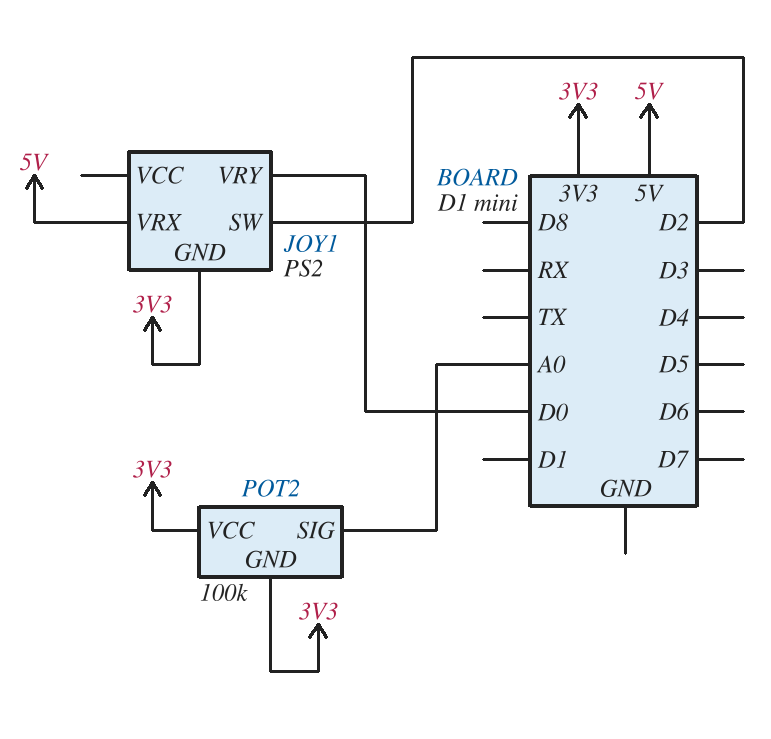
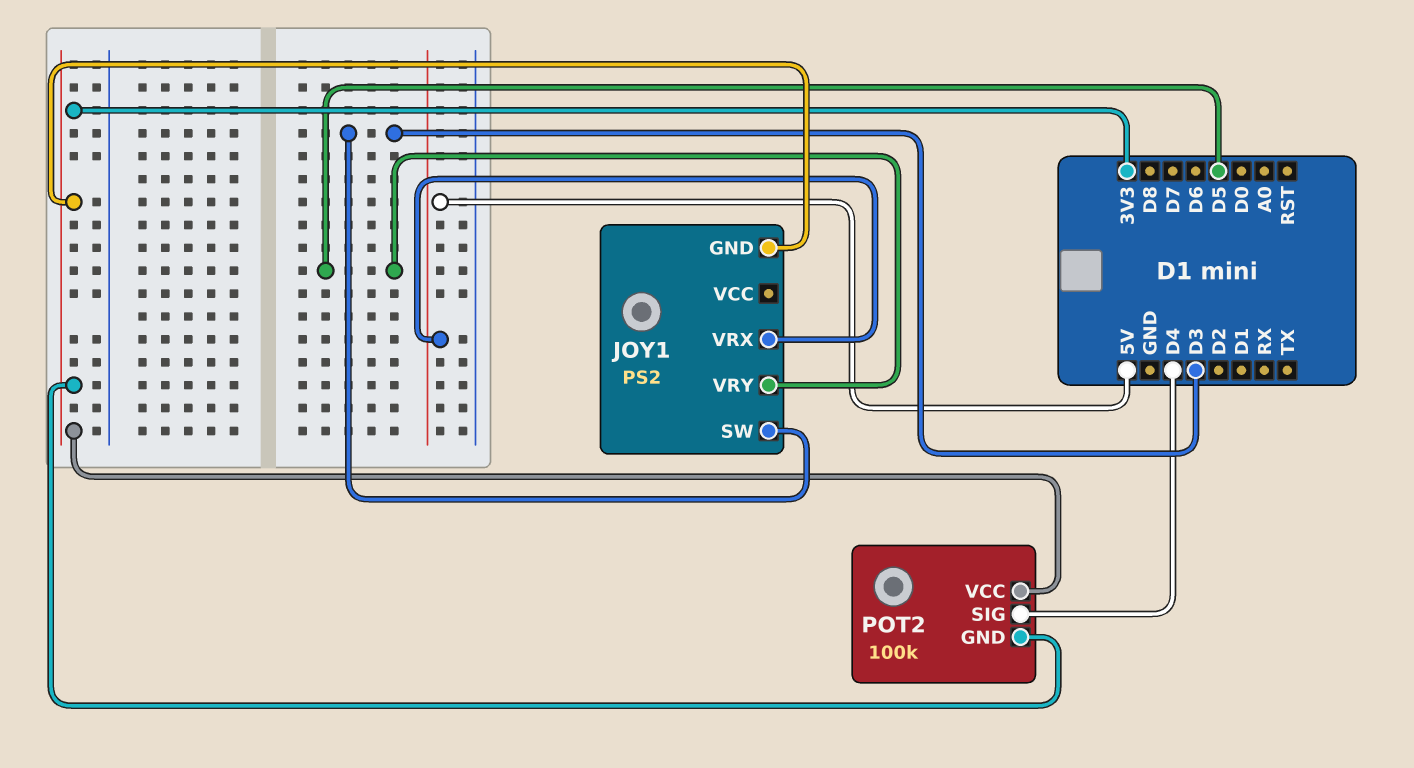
JOY1 pin SW: D2 -> D3
JOY1 pin VRY: D0 -> D5
POT2 pin SIG: A0 -> D4

